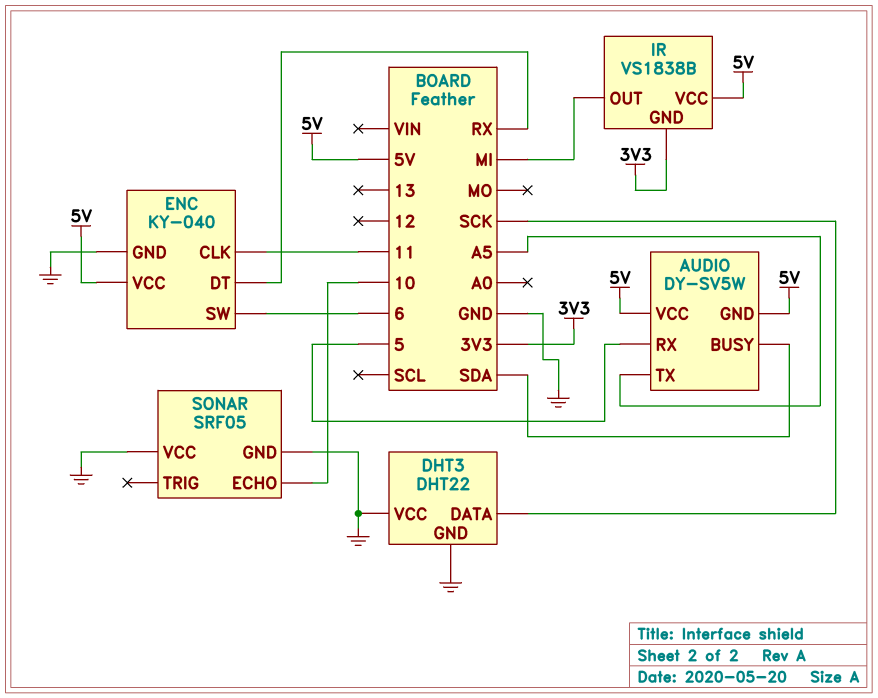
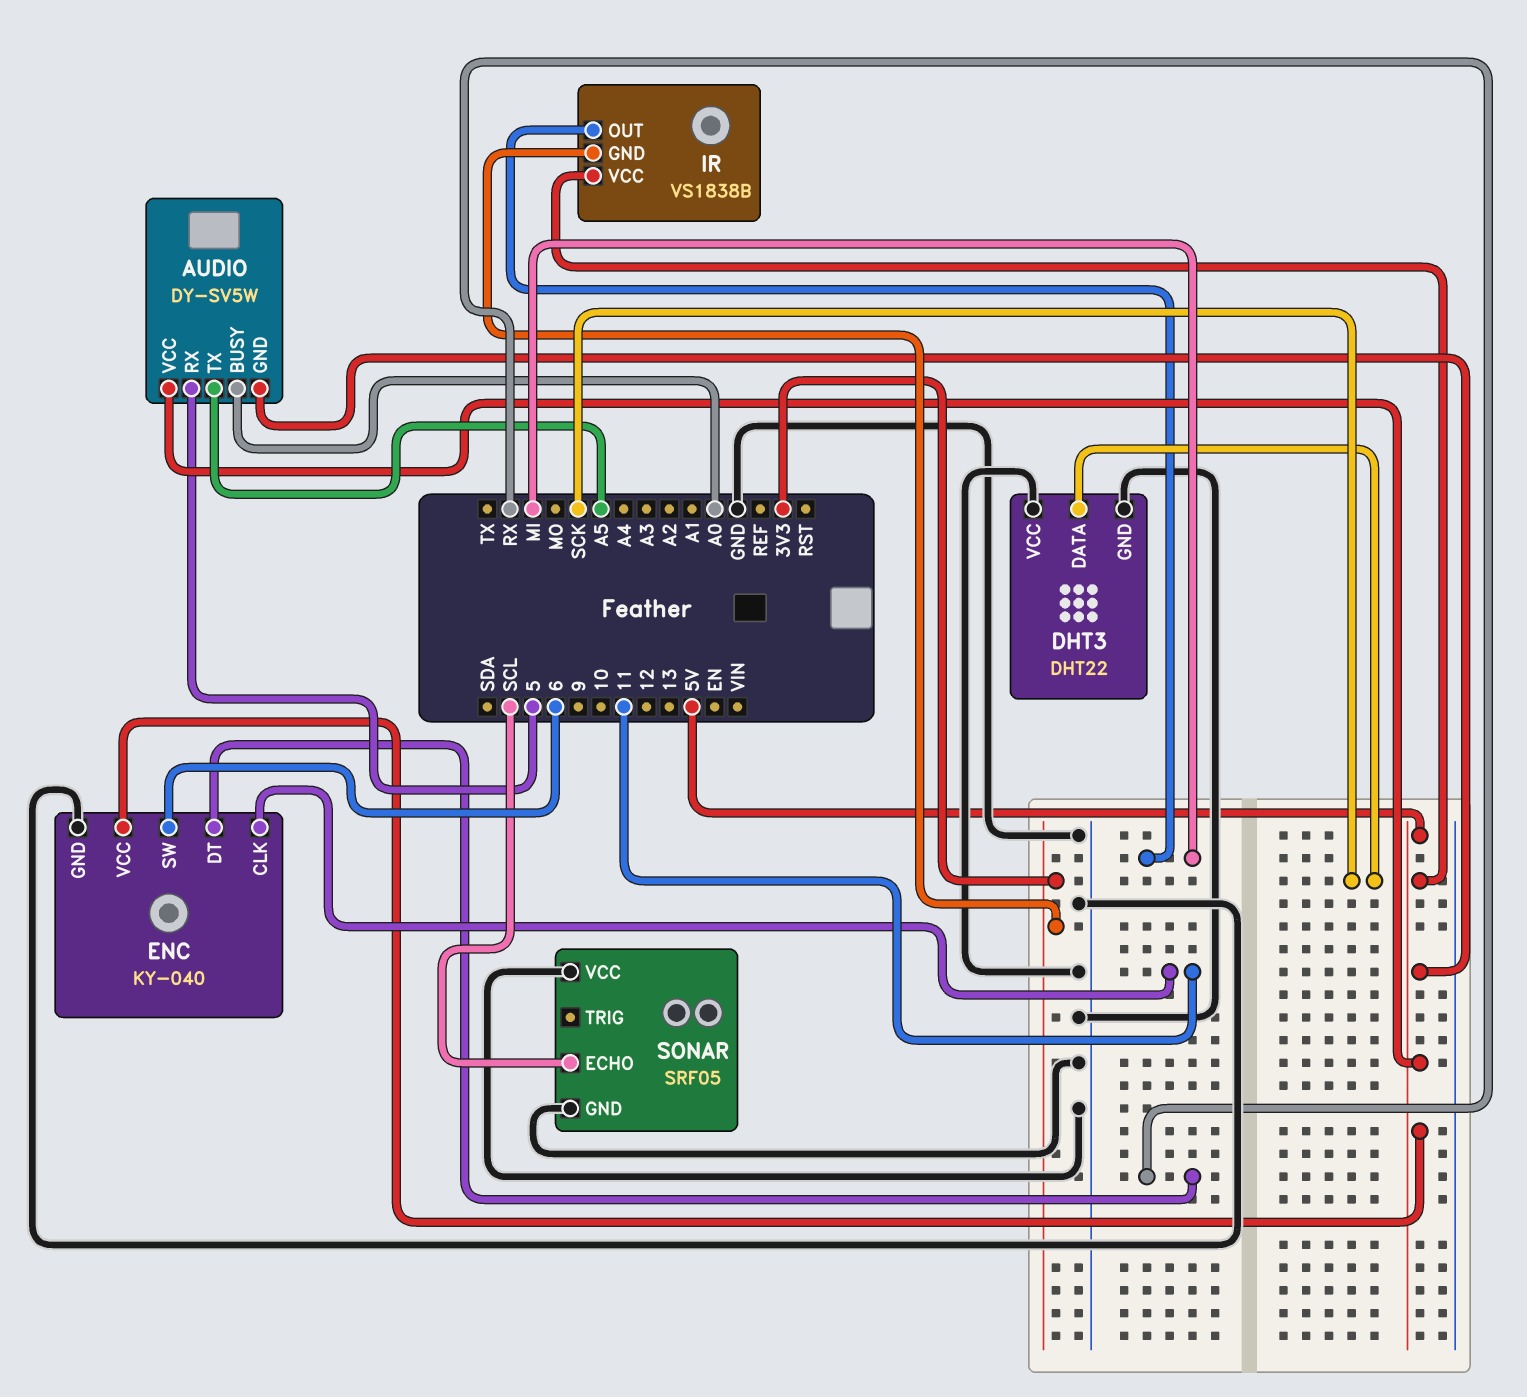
AUDIO pin BUSY: SDA -> A0
SONAR pin ECHO: 10 -> SCL

